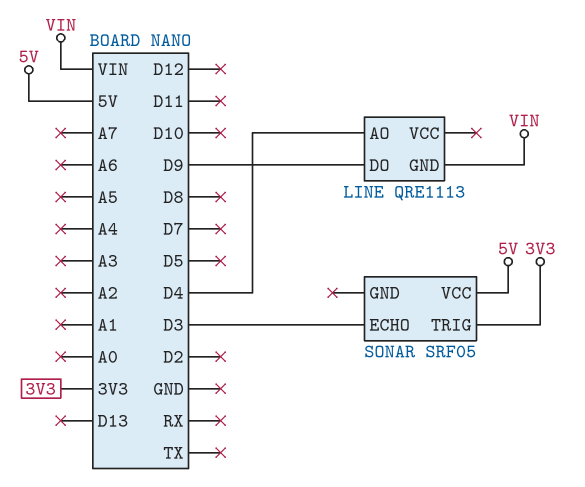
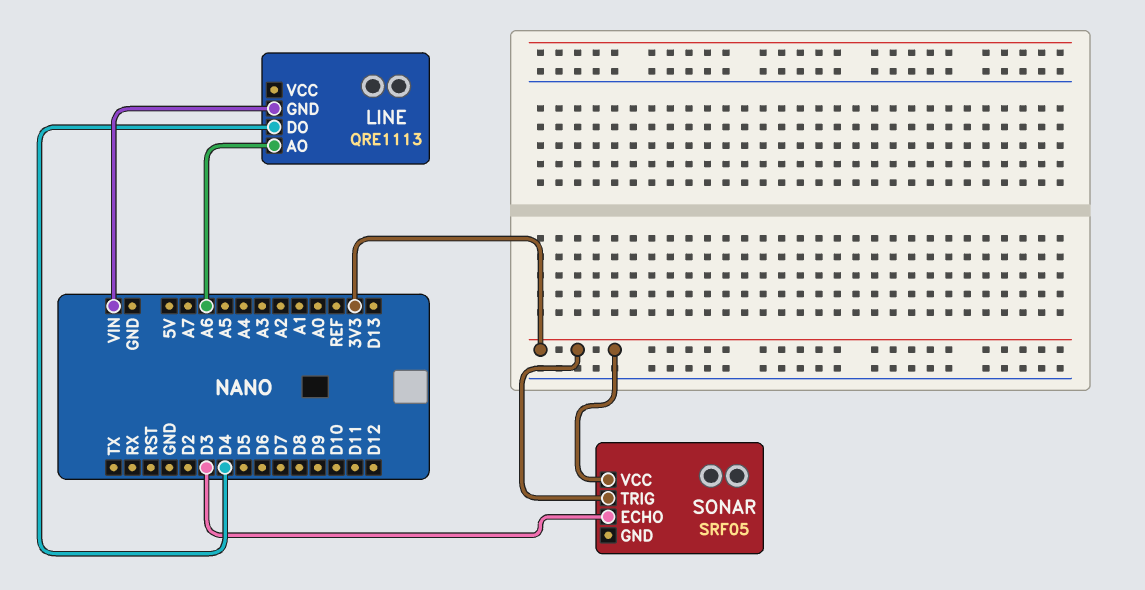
LINE pin AO: D4 -> A6
LINE pin DO: D9 -> D4
SONAR pin VCC: 5V -> 3V3

